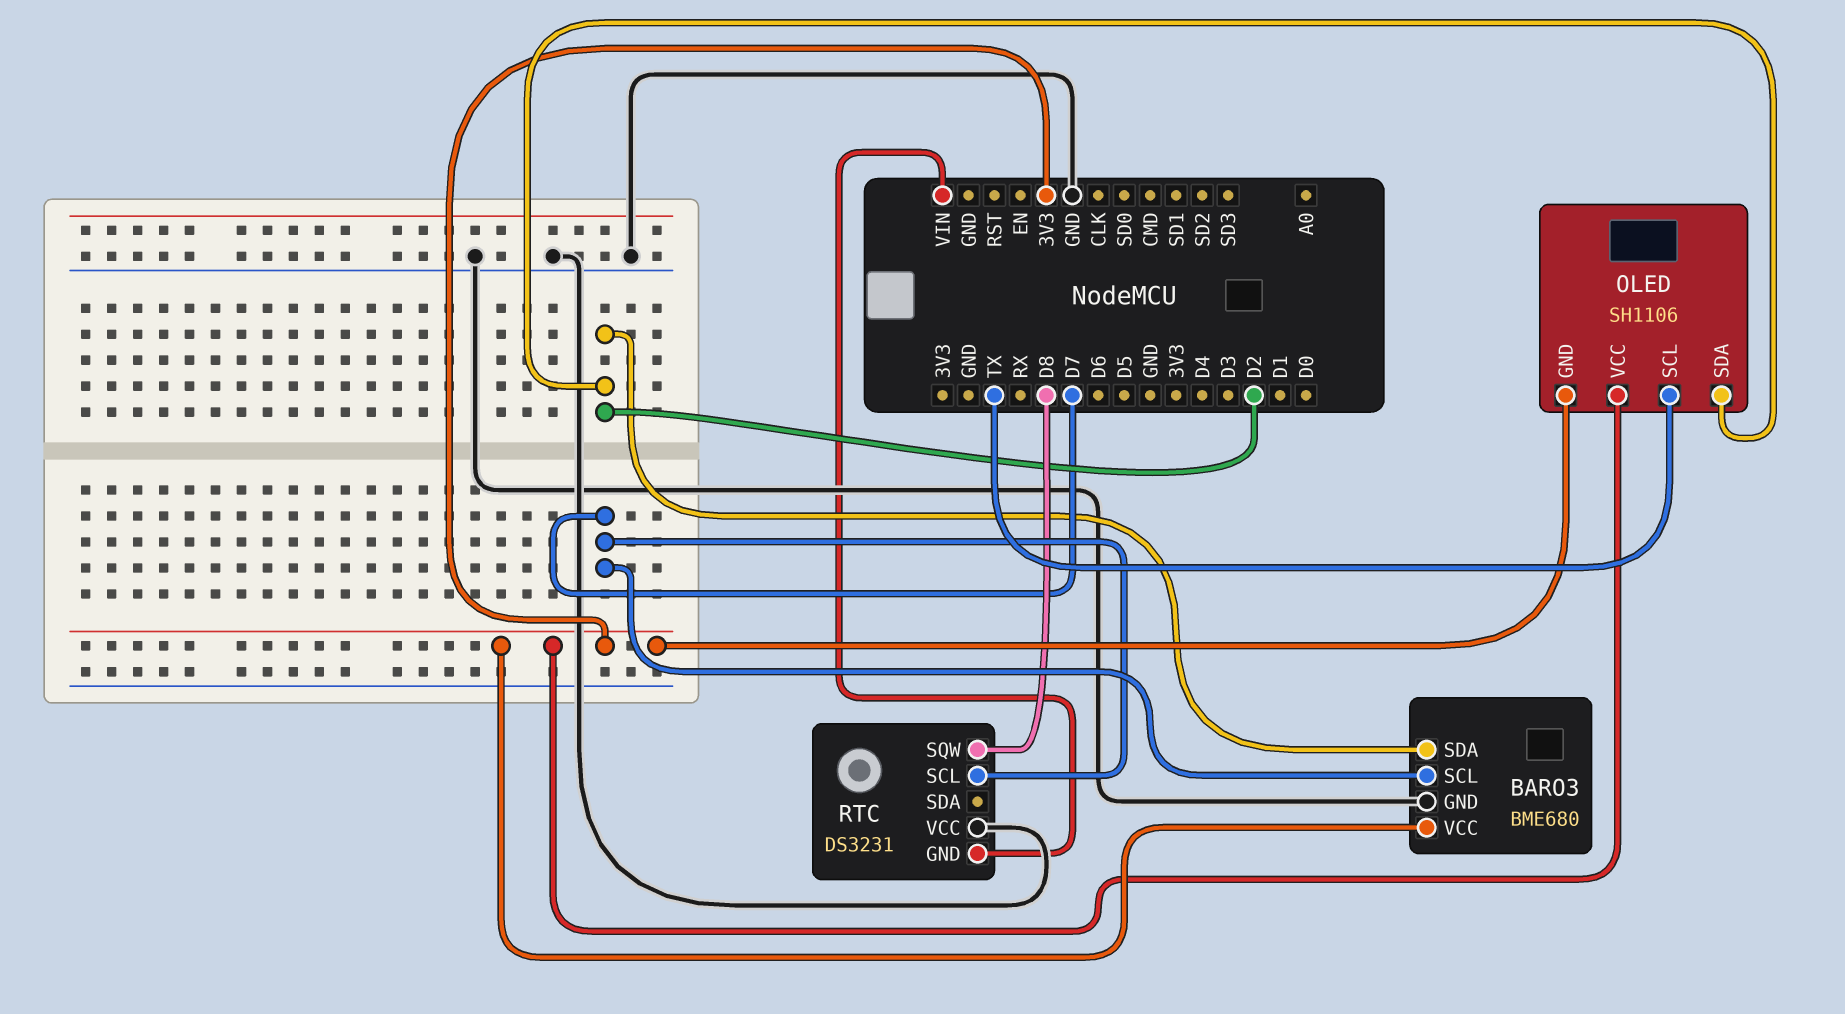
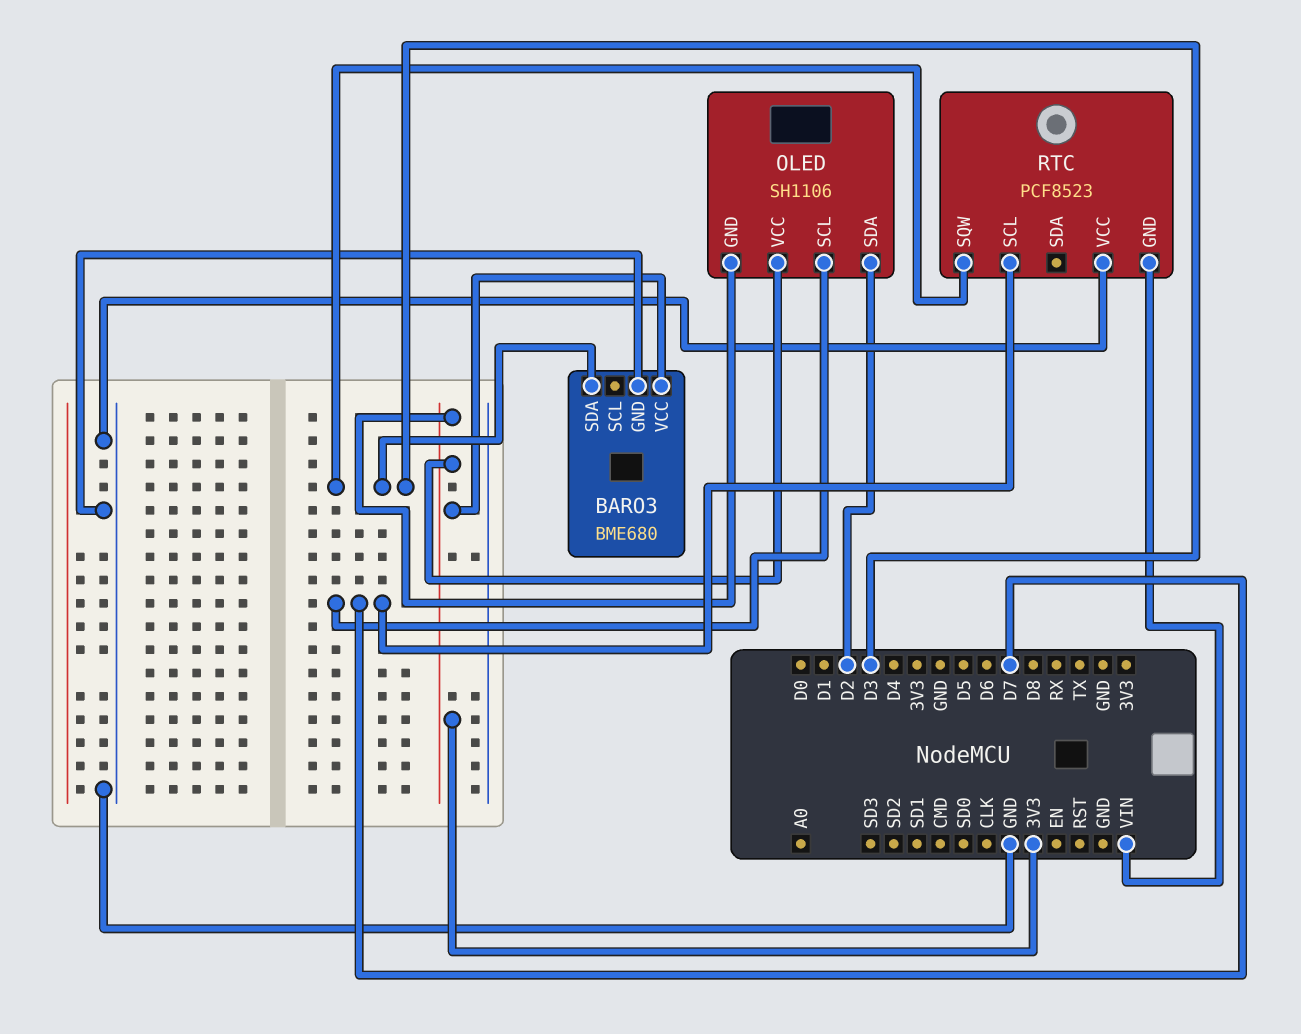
BARO3 pin SCL: D7 -> none
BARO3 pin SDA: D2 -> D3
OLED pin SCL: TX -> D7
RTC: DS3231 -> PCF8523
RTC pin SQW: D8 -> D3

